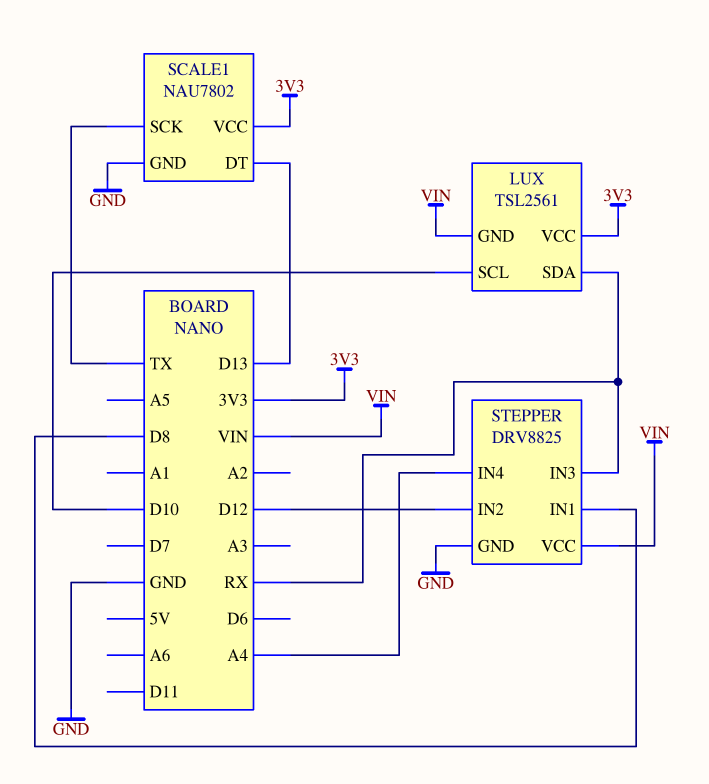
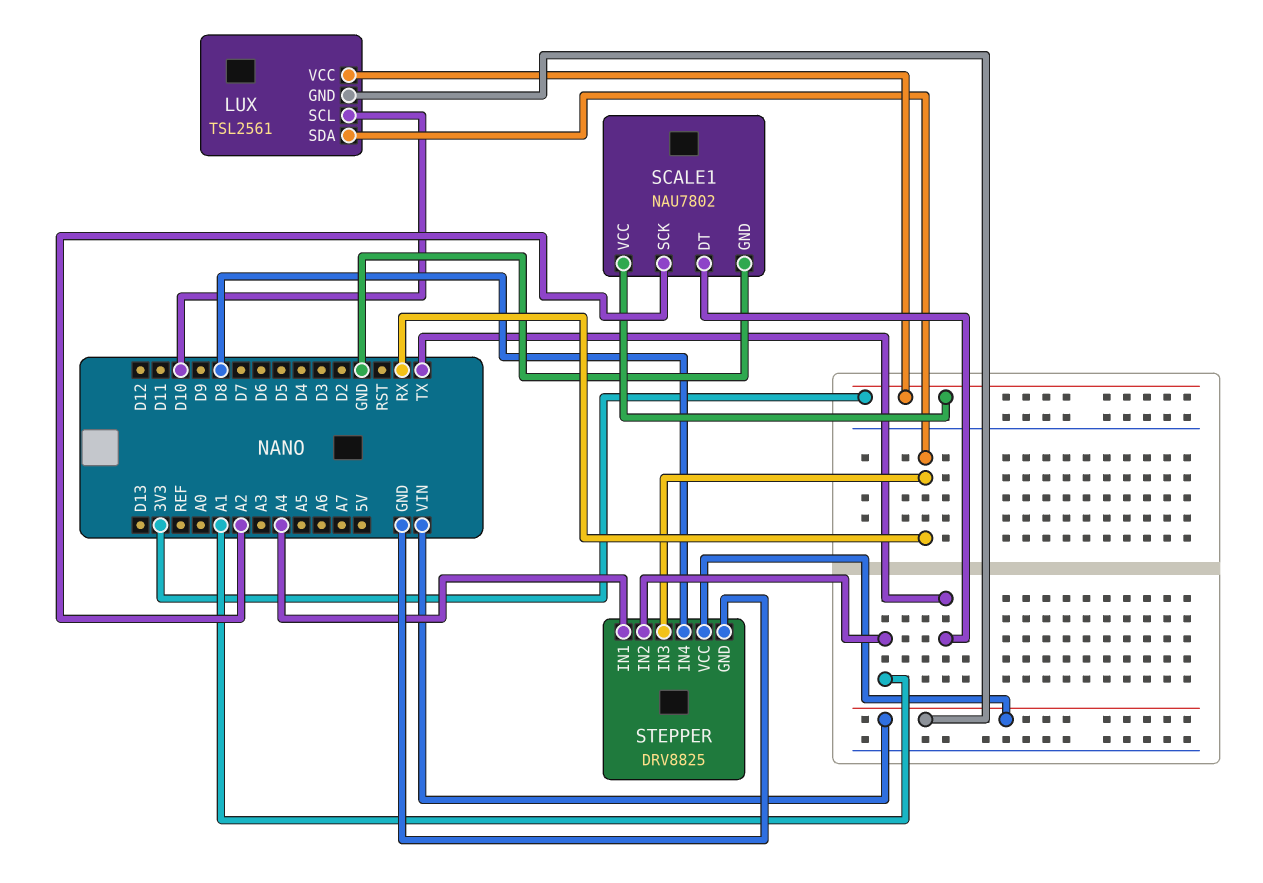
SCALE1 pin DT: D13 -> TX
SCALE1 pin SCK: TX -> A2
STEPPER pin IN1: D8 -> A4
STEPPER pin IN2: D12 -> A1
STEPPER pin IN4: A4 -> D8

